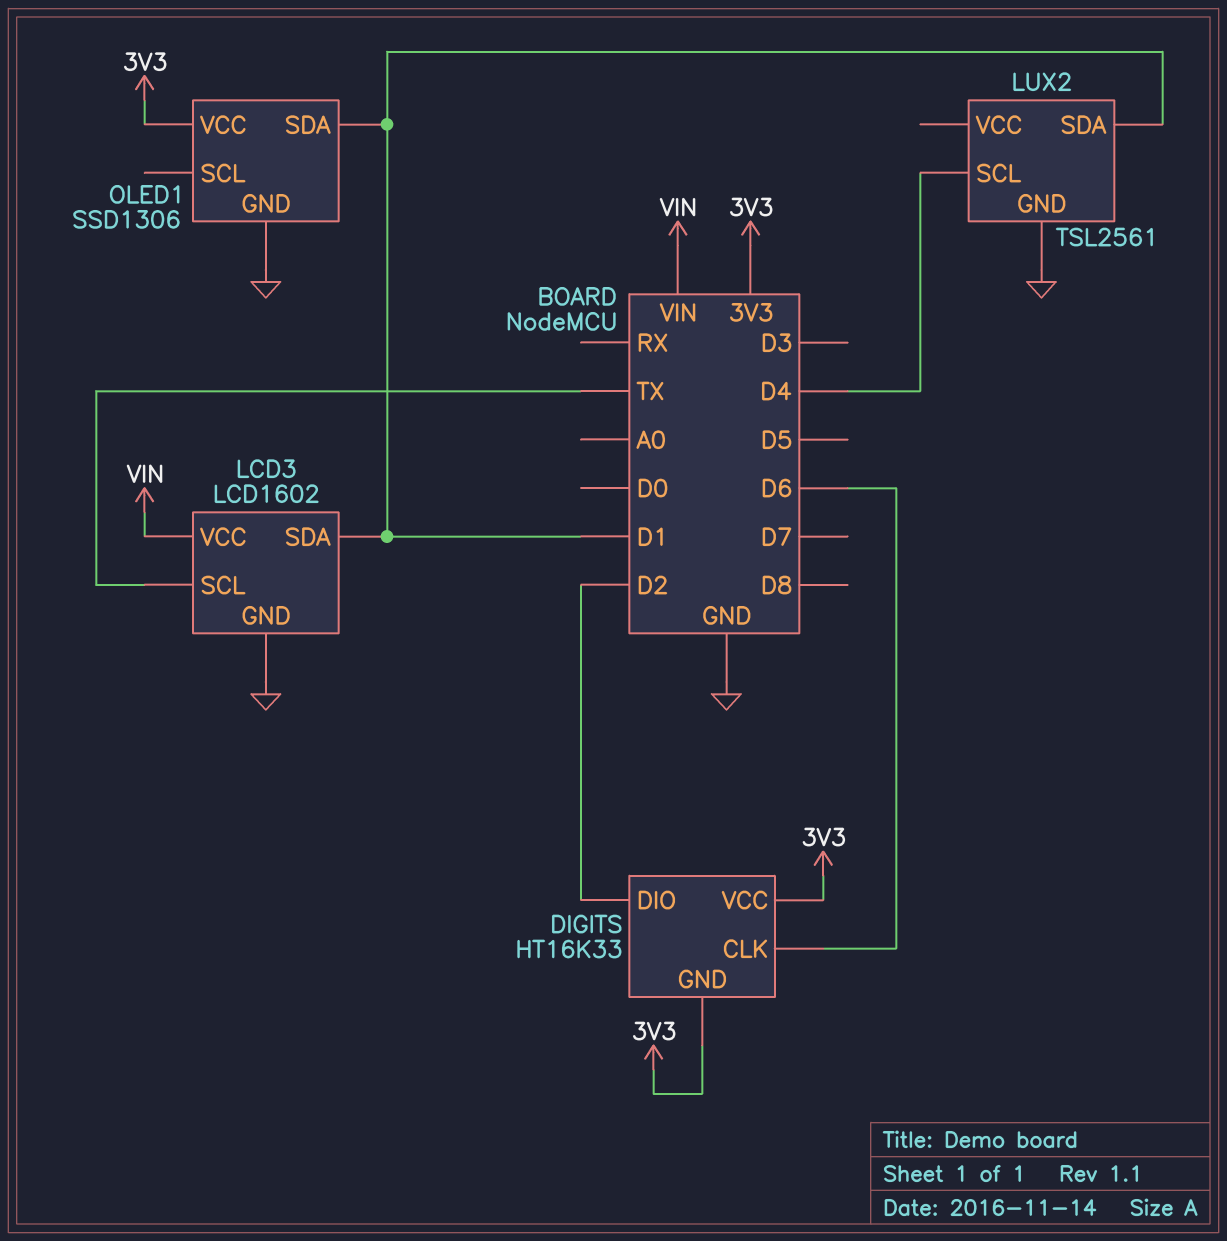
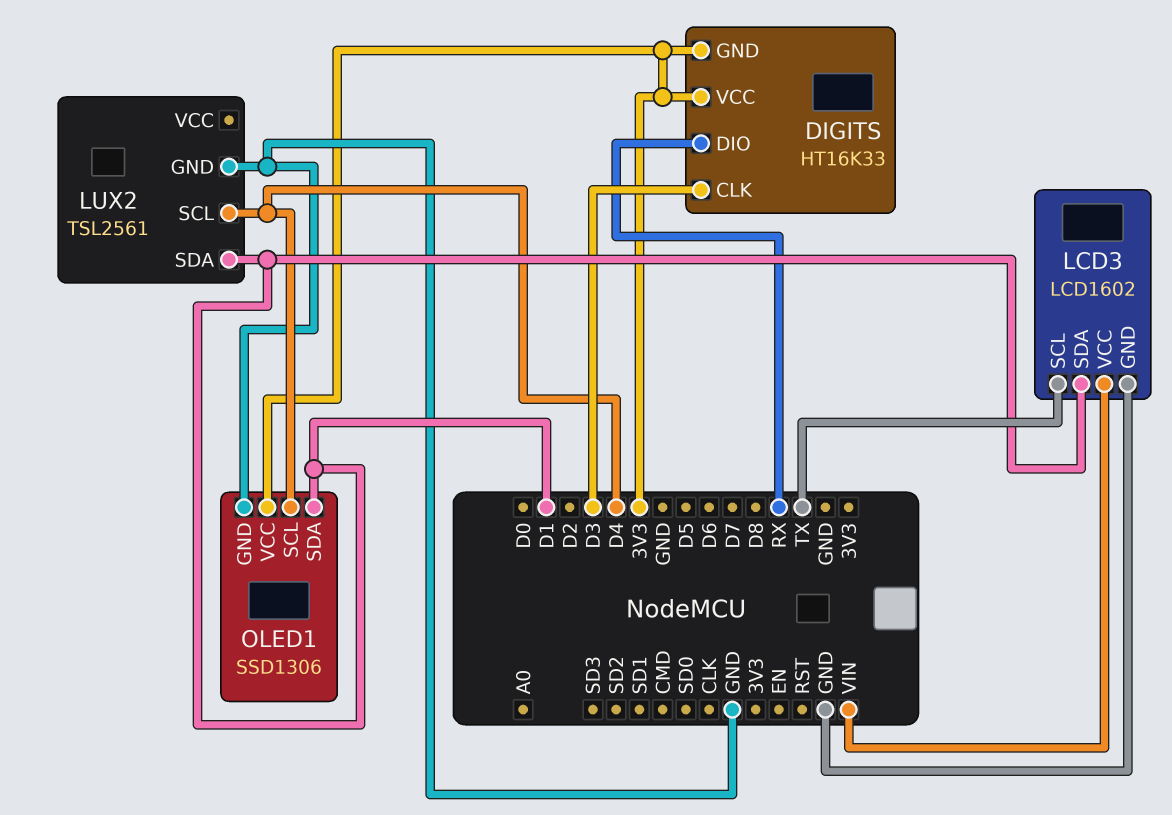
DIGITS pin CLK: D6 -> D3
DIGITS pin DIO: D2 -> RX
OLED1 pin SCL: none -> D4

